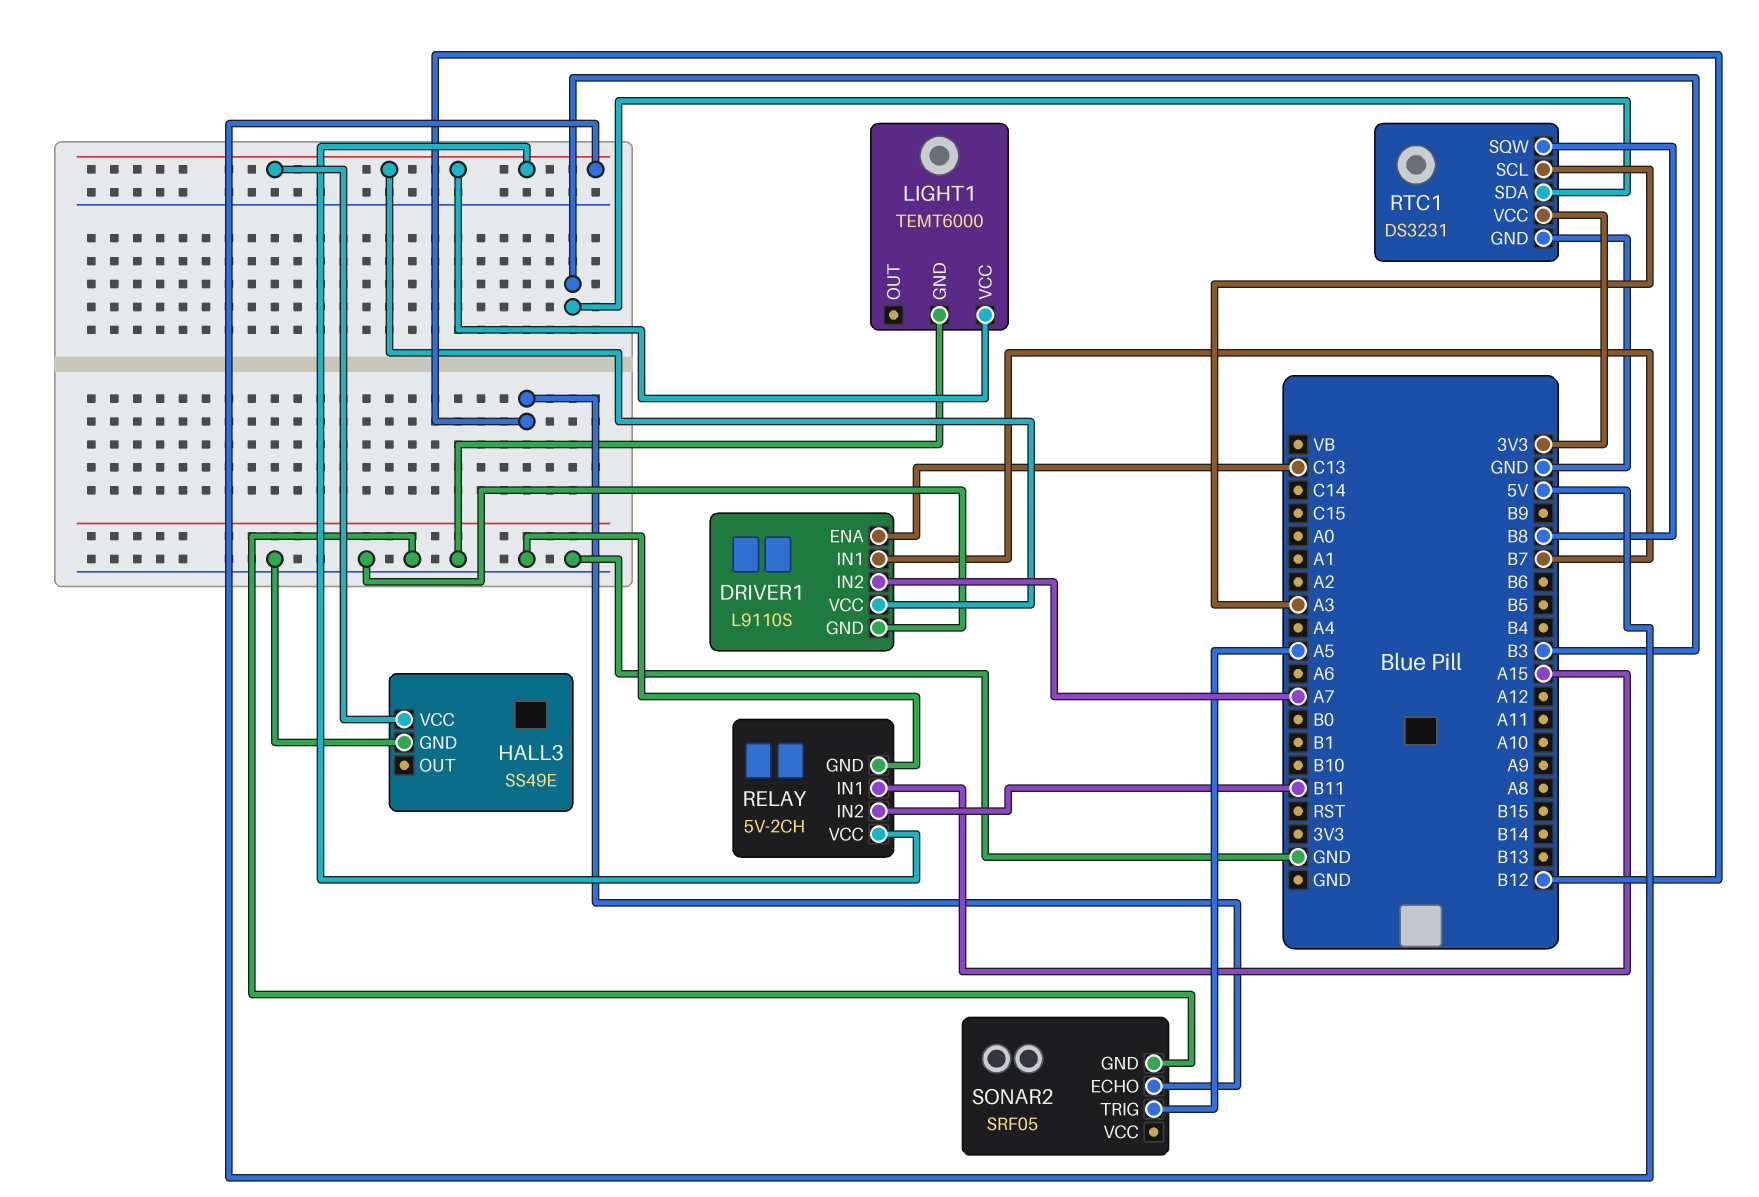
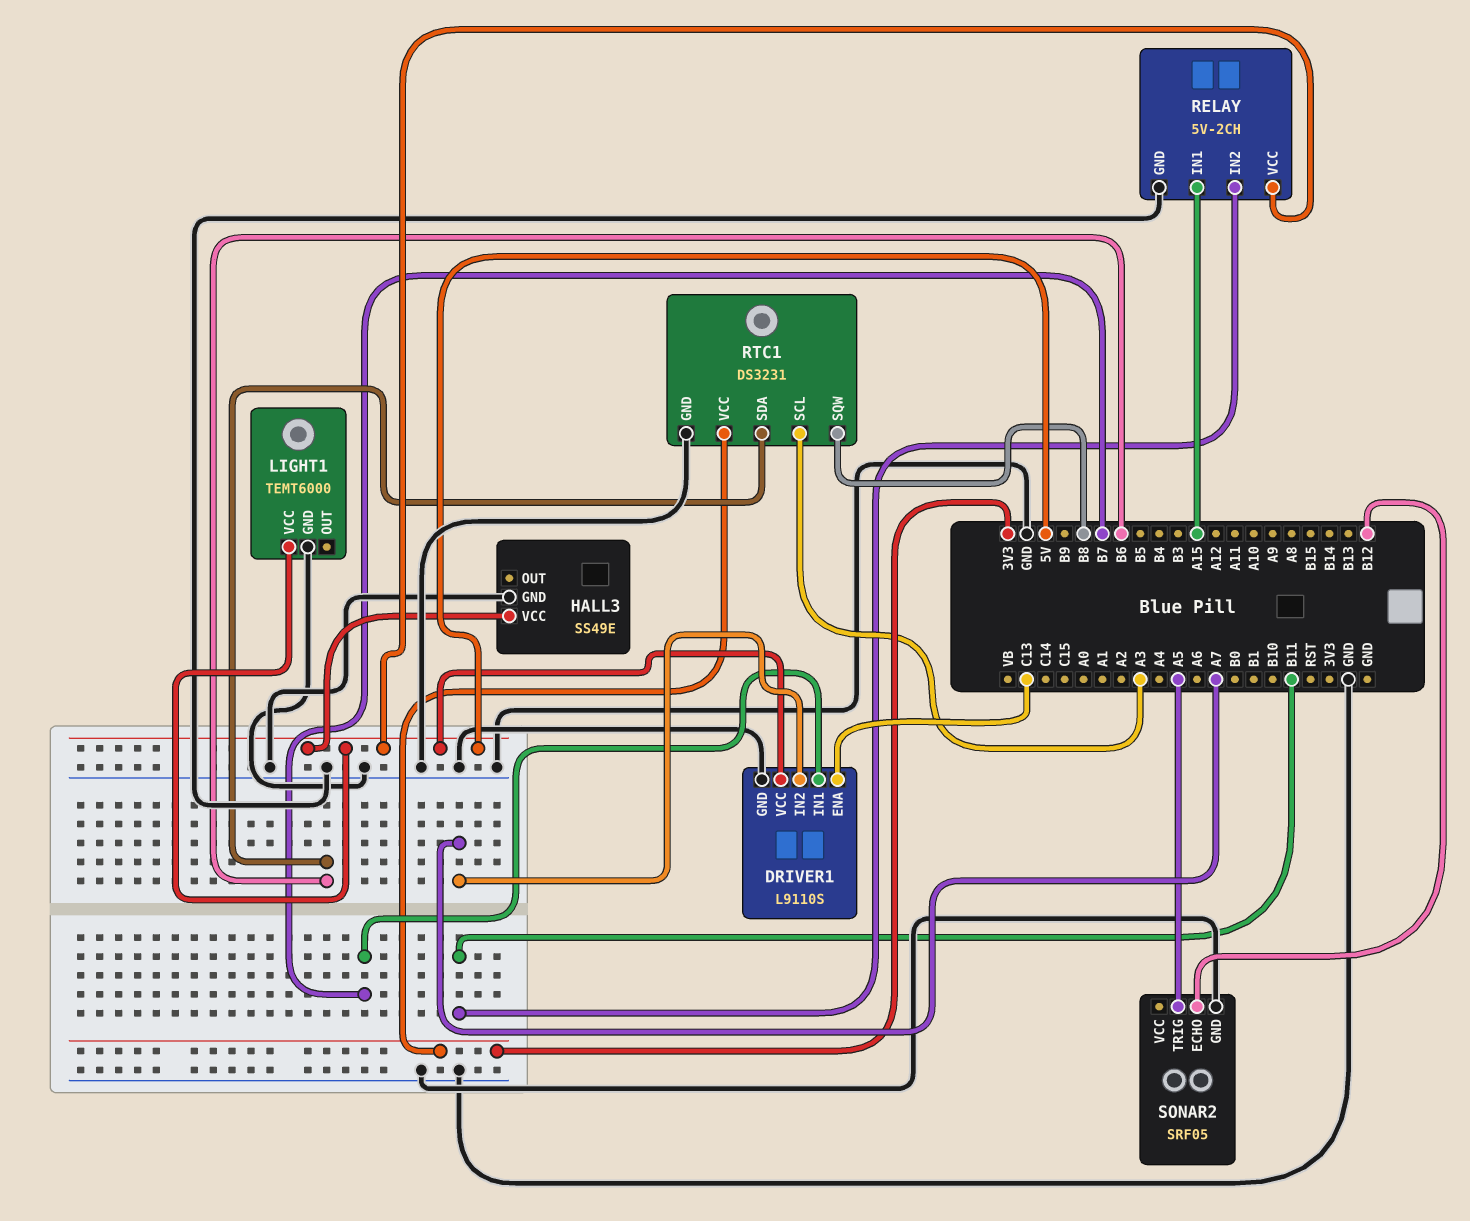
RTC1 pin SDA: B3 -> B6

